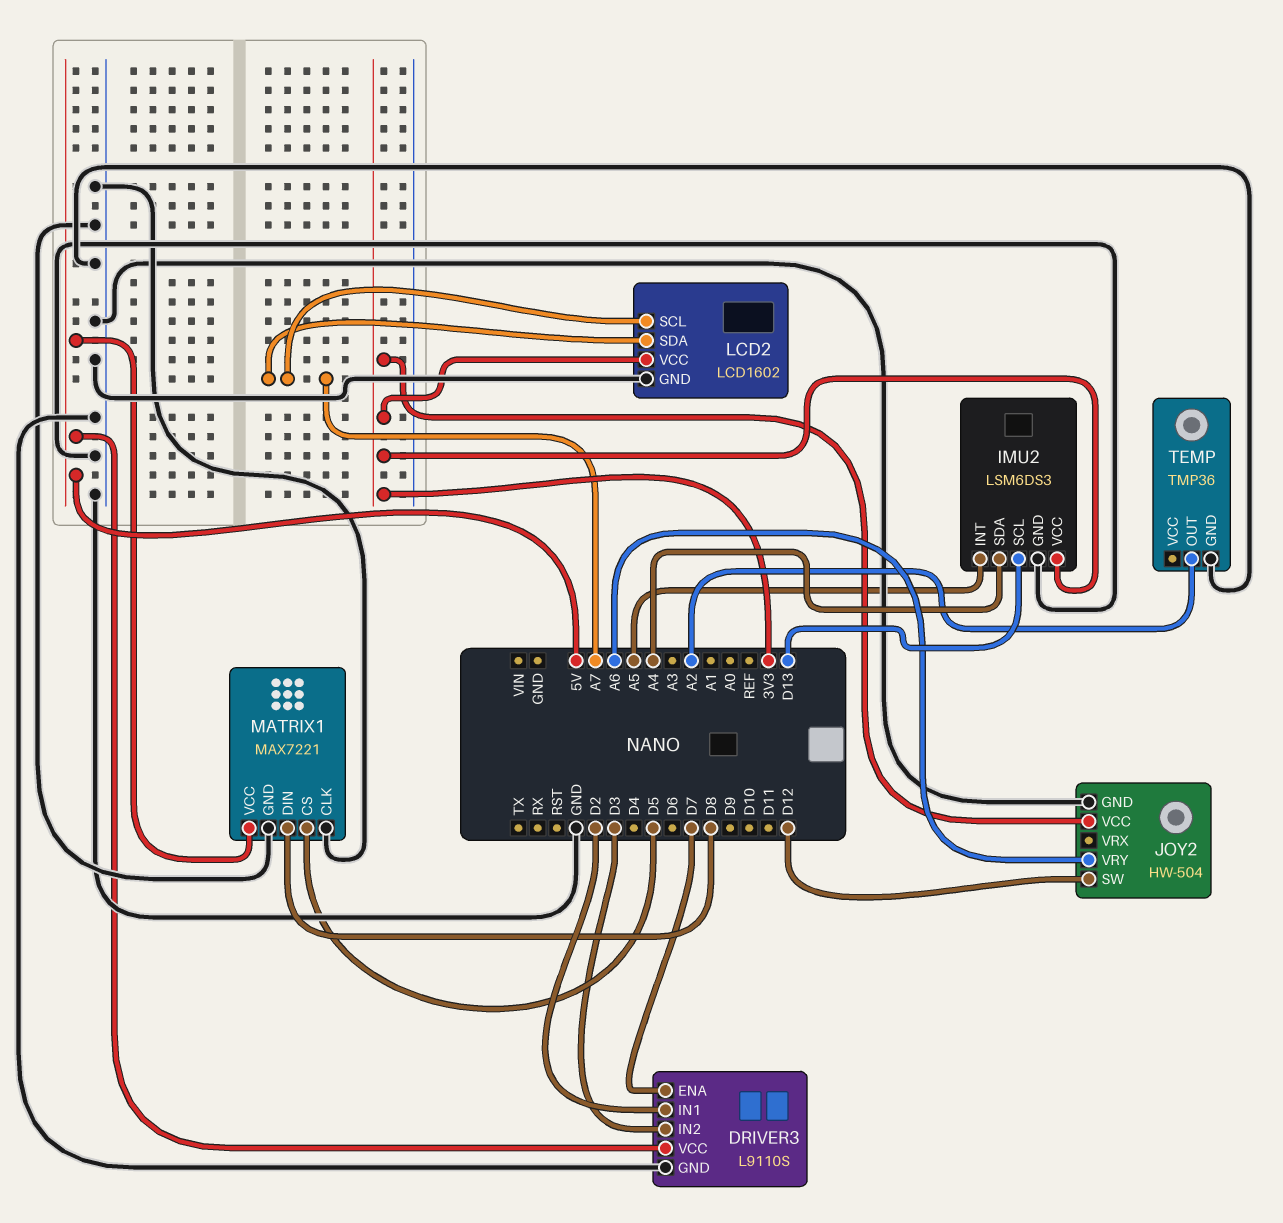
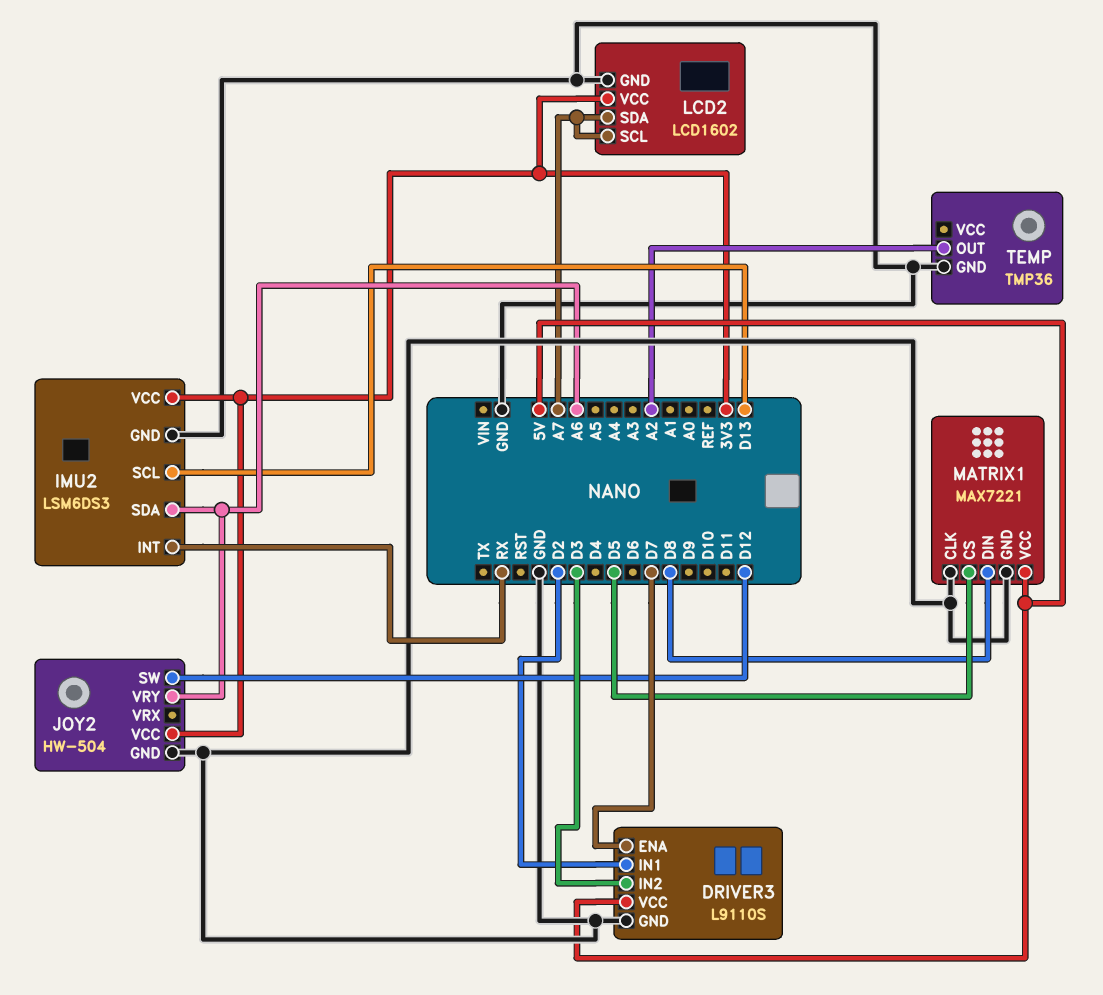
IMU2 pin INT: A5 -> RX
IMU2 pin SDA: A4 -> A6

